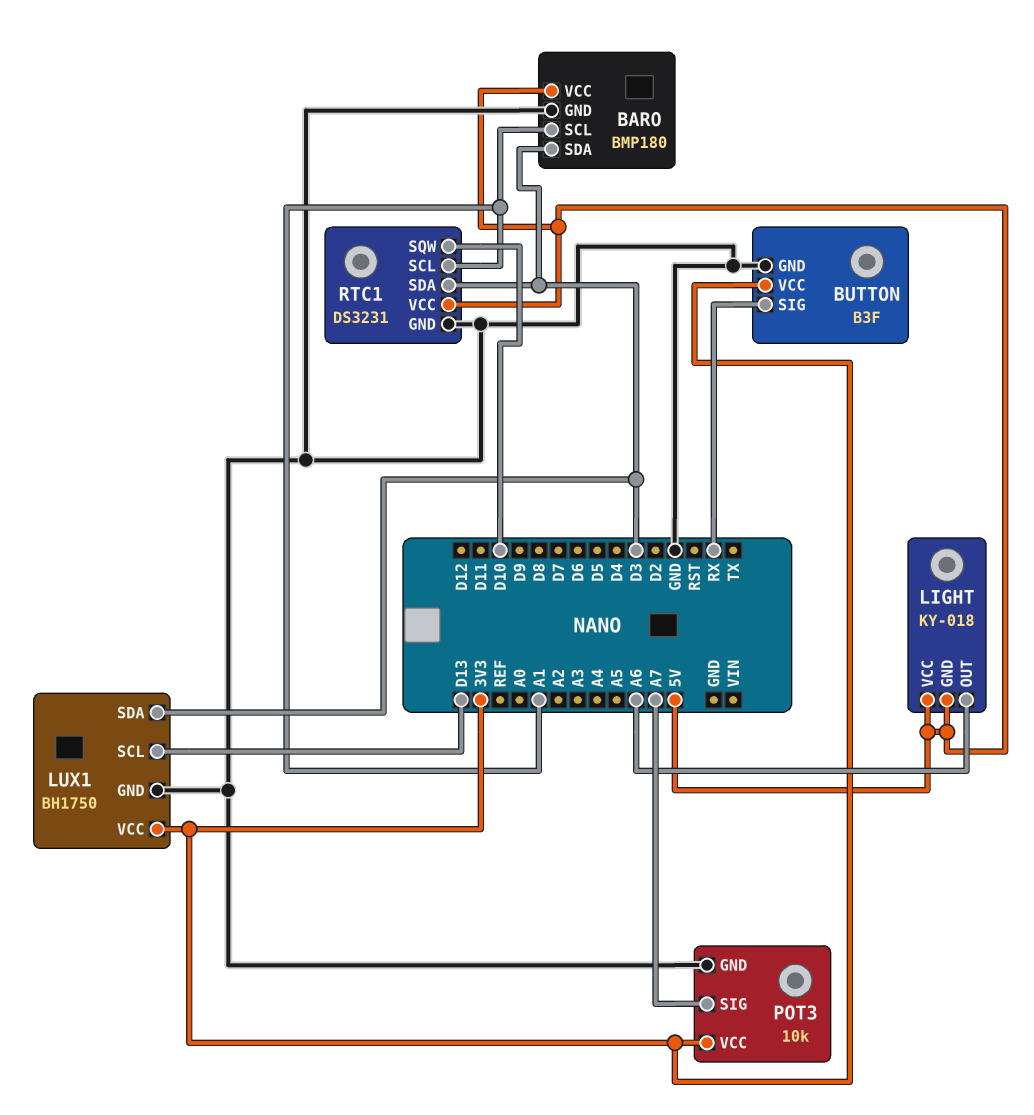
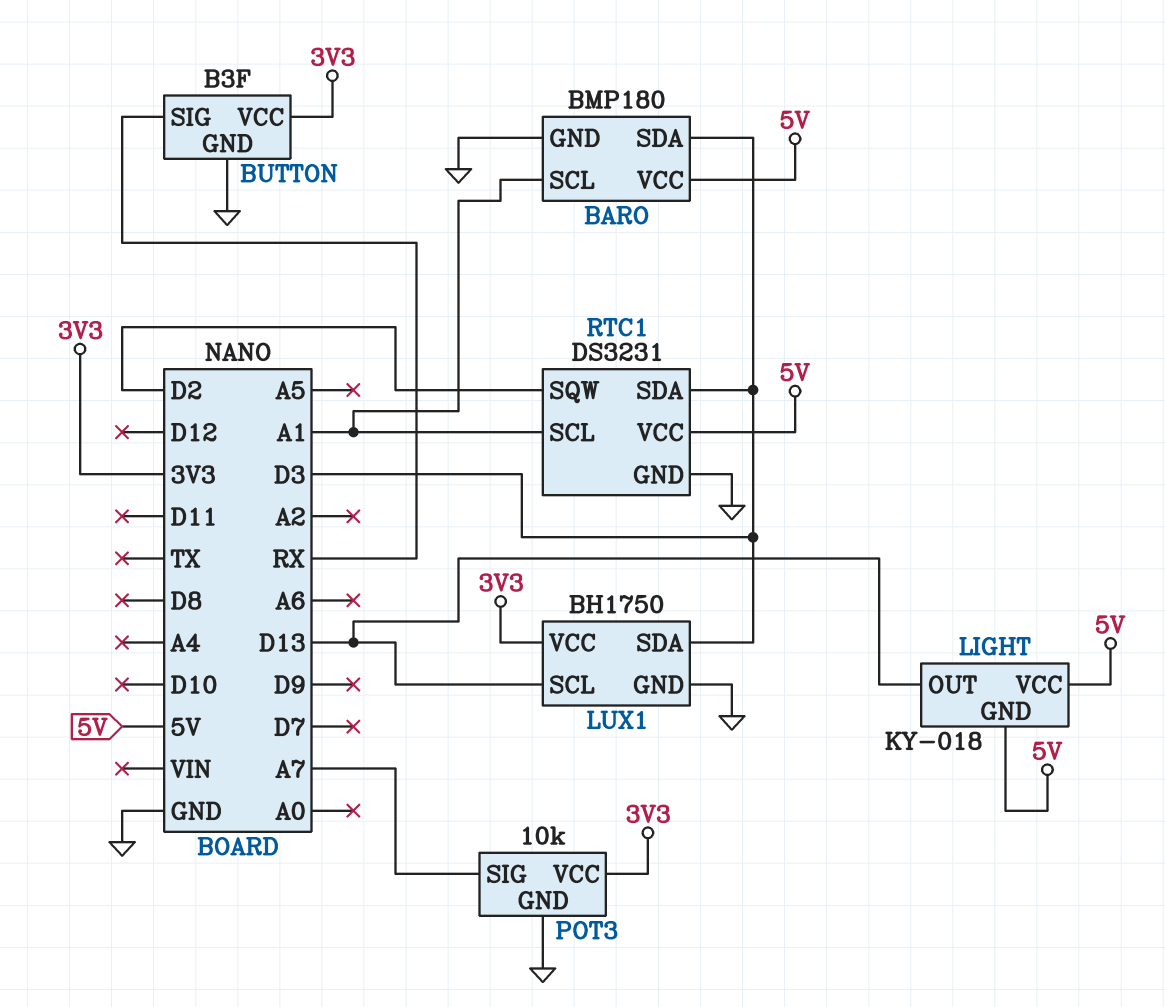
LIGHT pin OUT: A6 -> D13
RTC1 pin SQW: D10 -> D2

